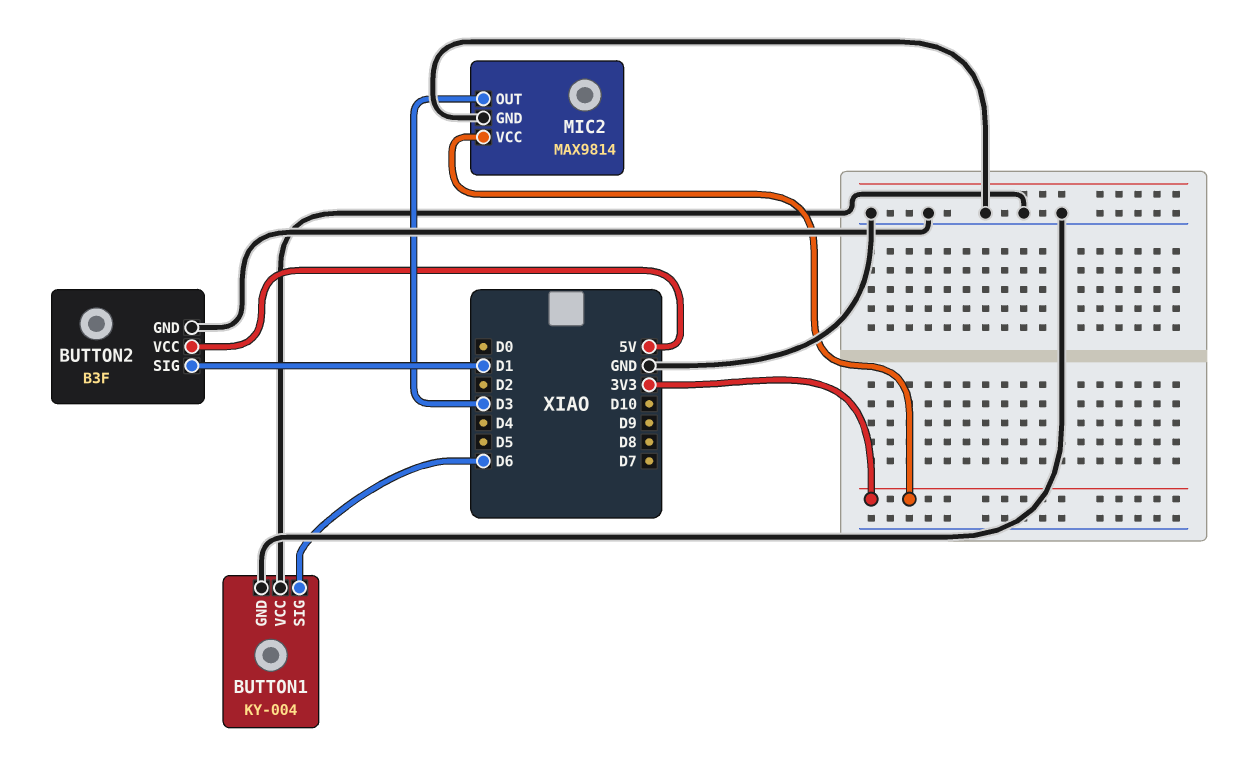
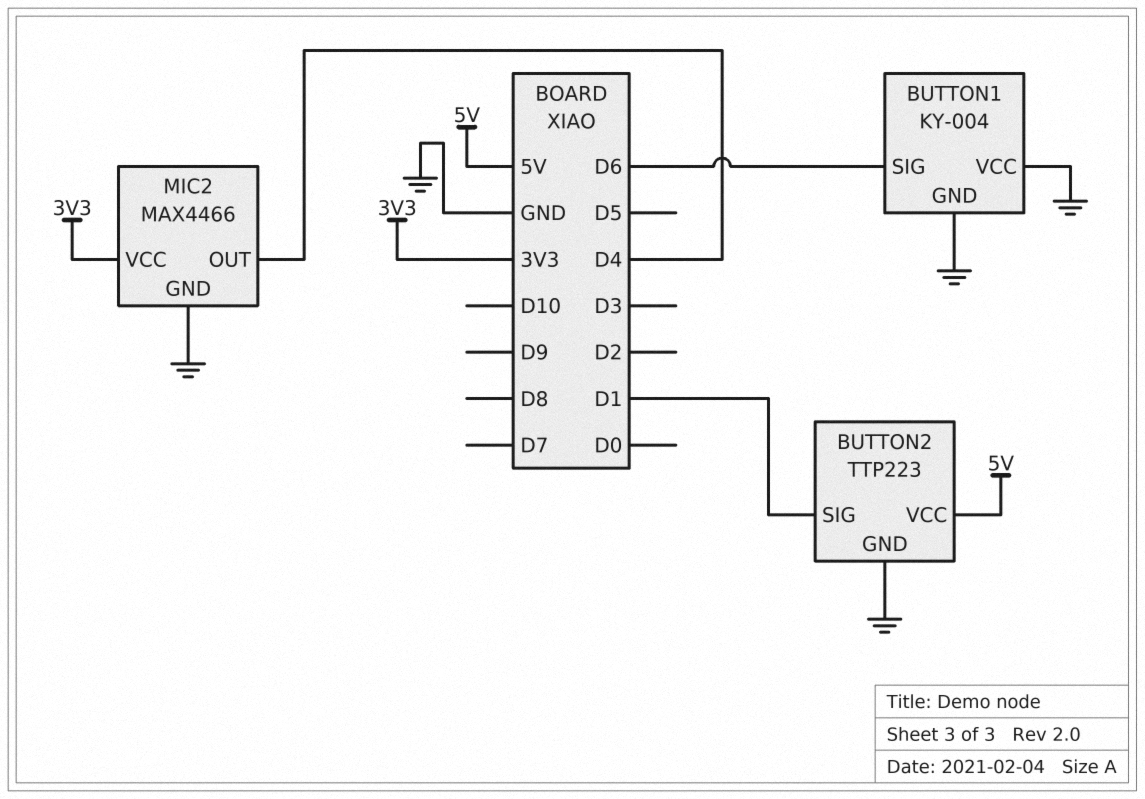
BUTTON2: B3F -> TTP223
MIC2: MAX9814 -> MAX4466
MIC2 pin OUT: D3 -> D4

